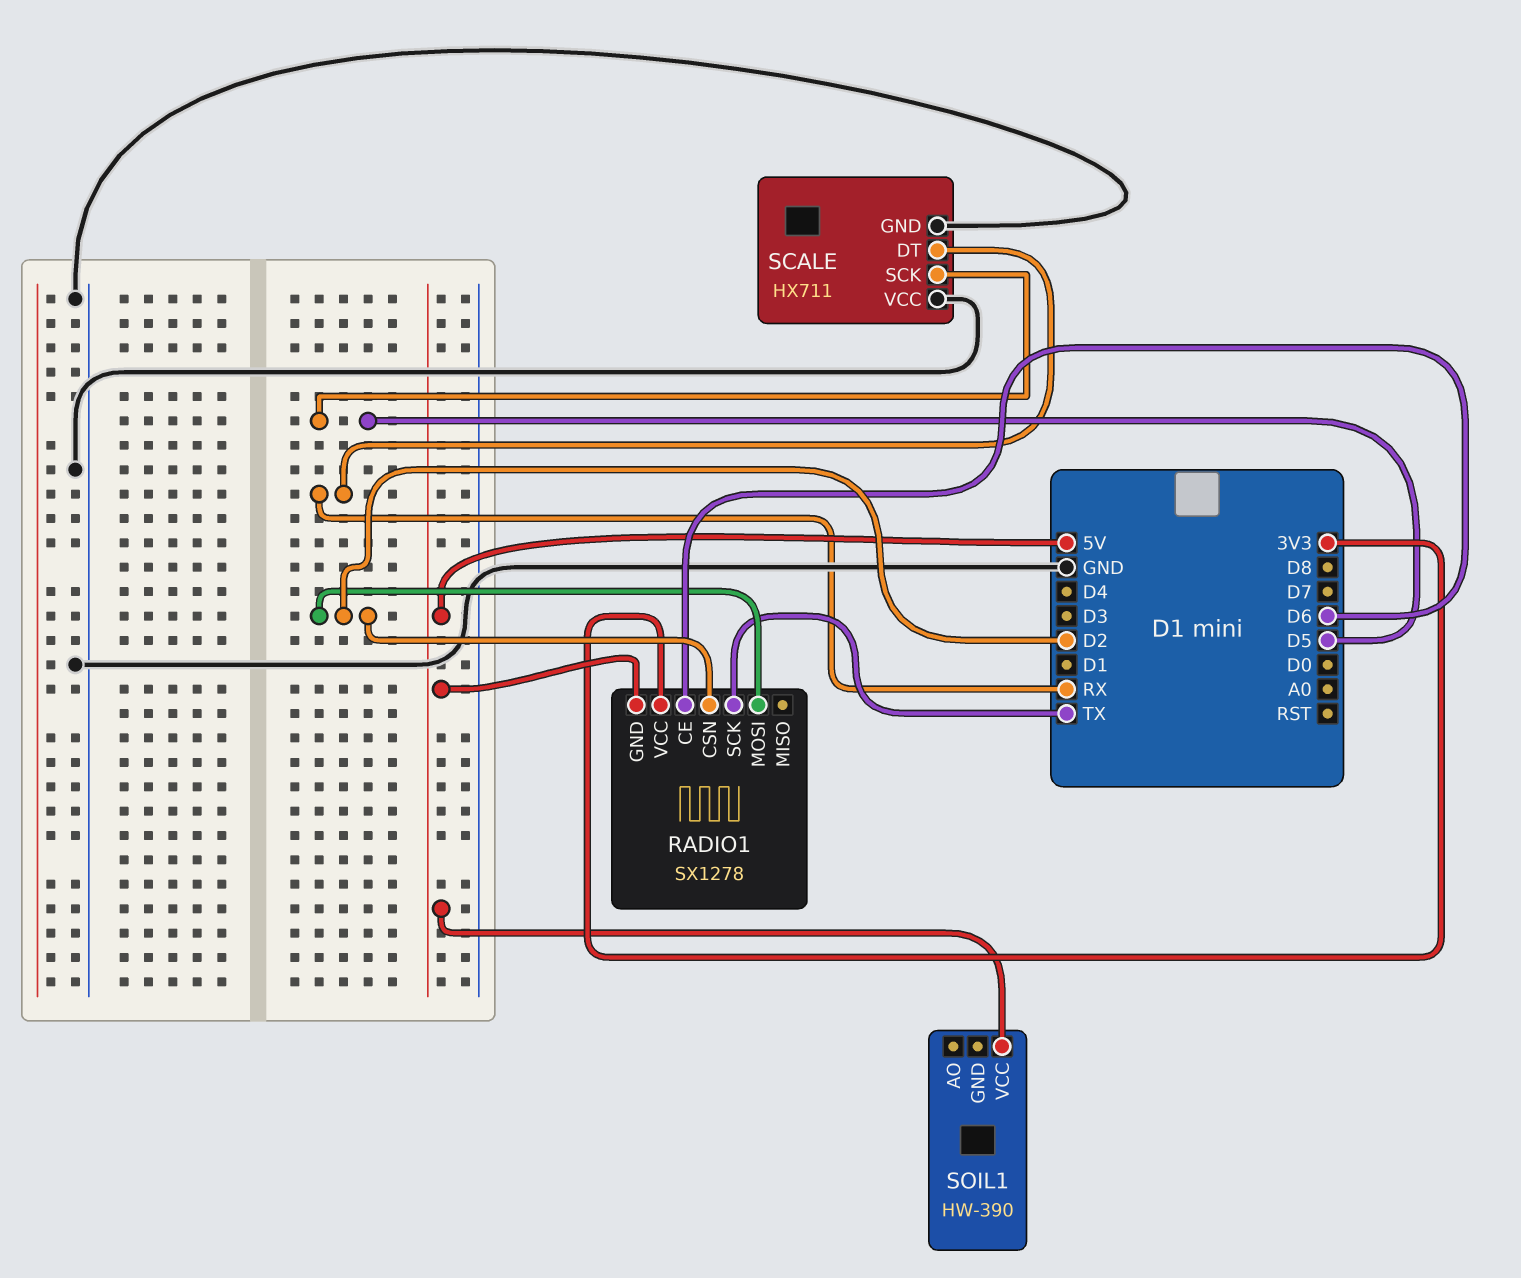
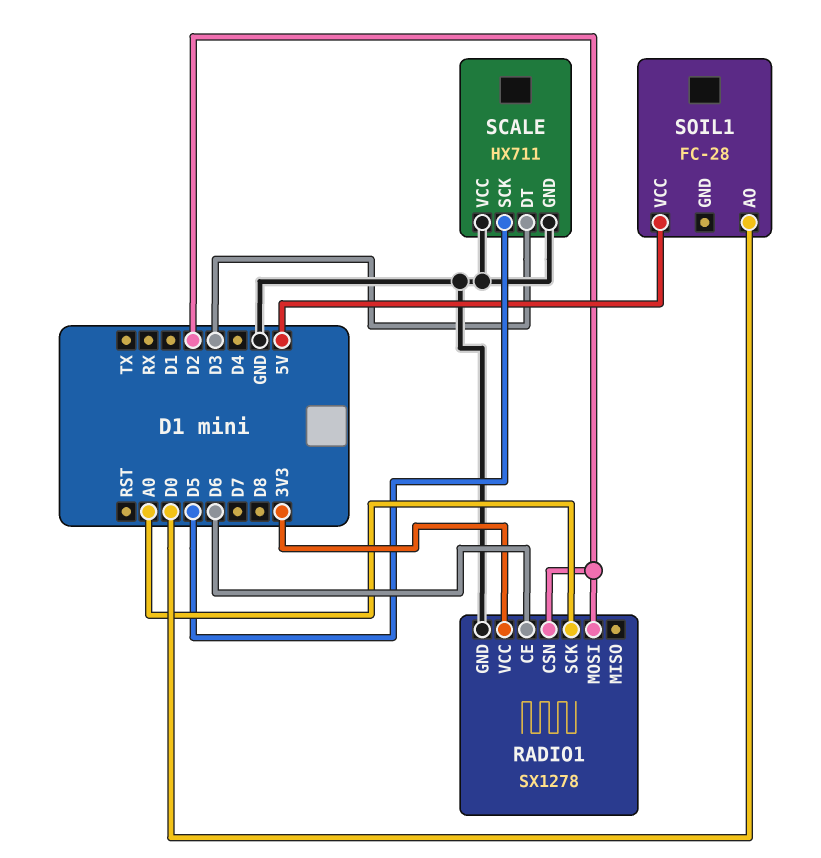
RADIO1 pin GND: 5V -> GND
RADIO1 pin SCK: TX -> A0
SCALE pin DT: RX -> D3
SOIL1: HW-390 -> FC-28
SOIL1 pin AO: none -> D0

